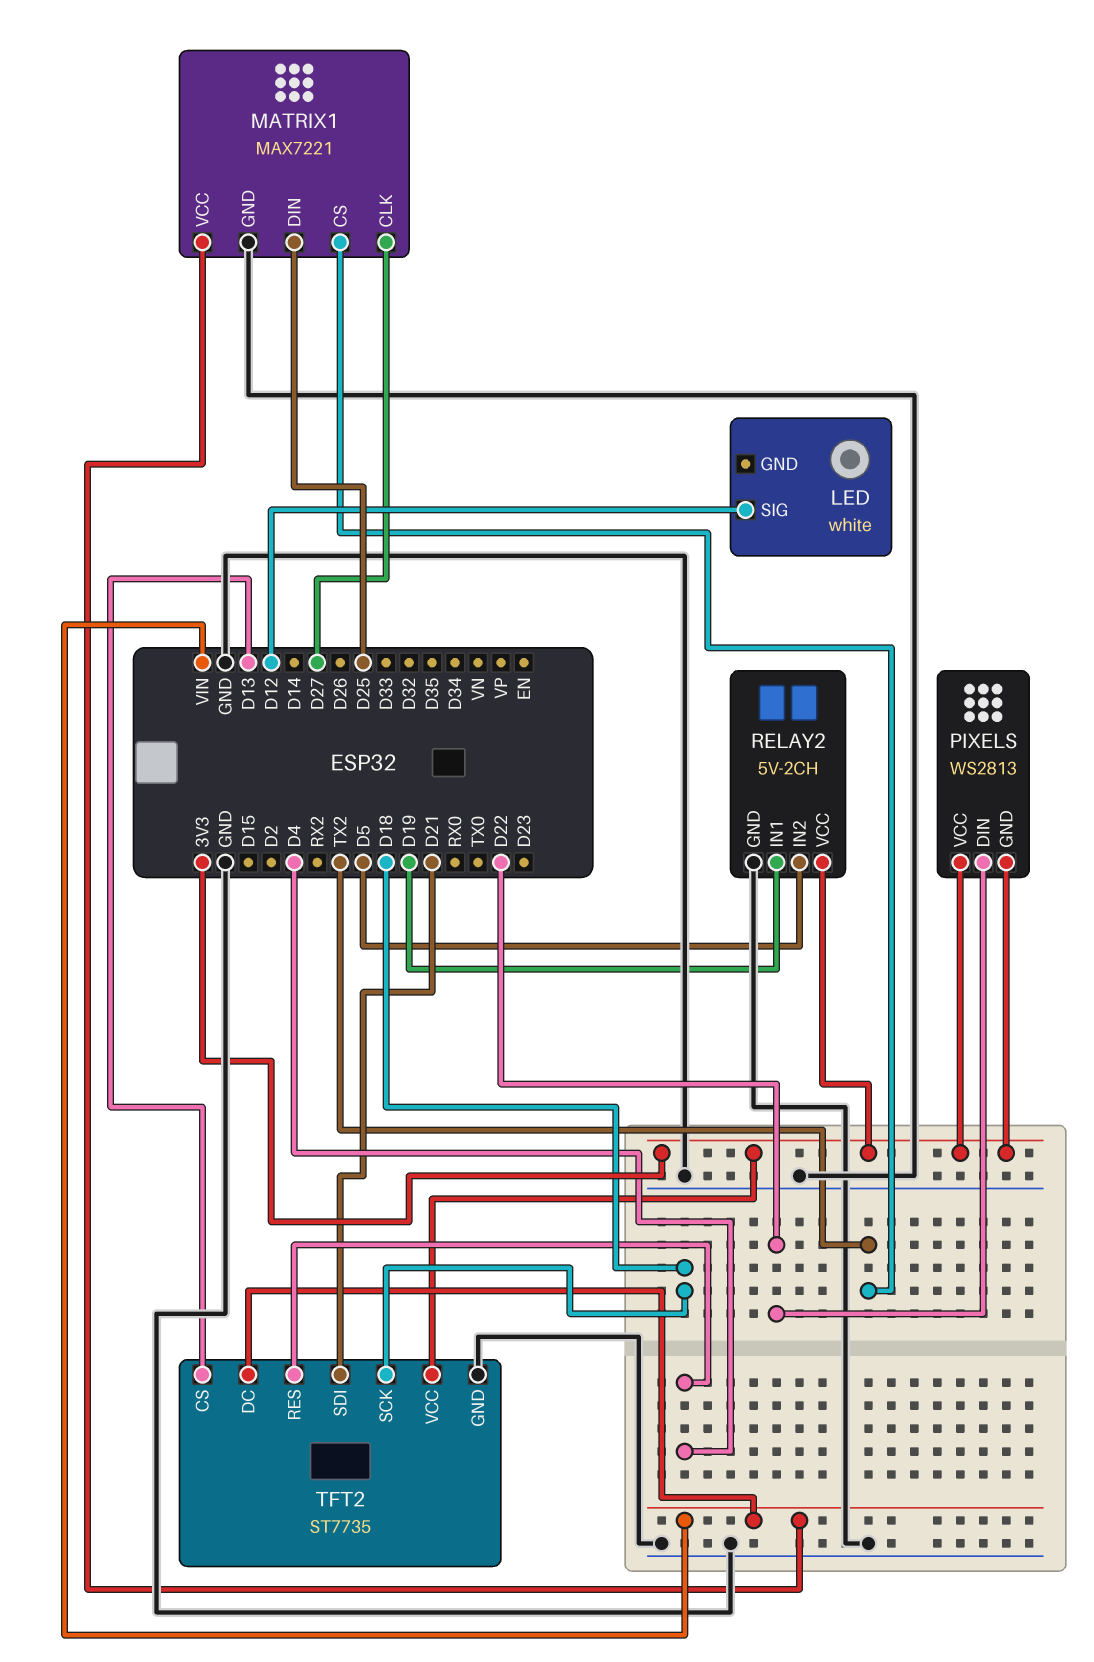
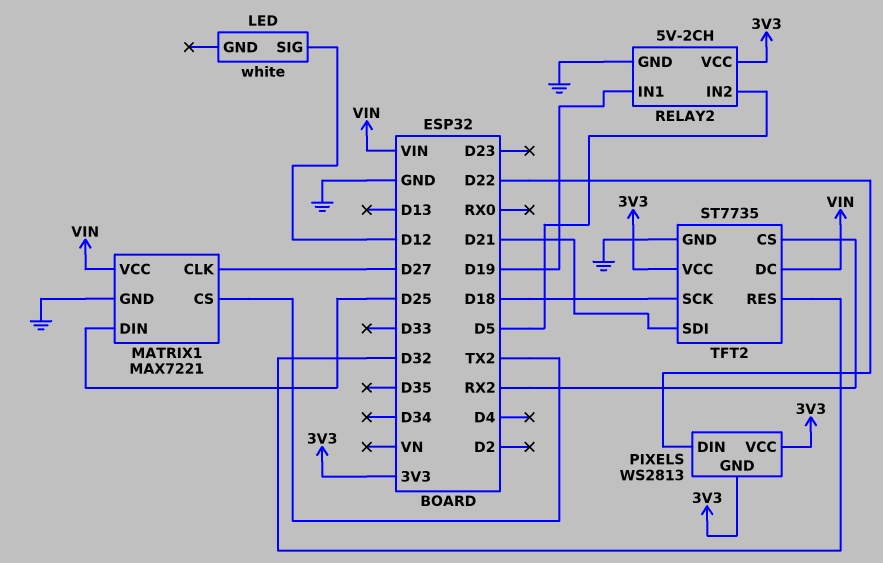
TFT2 pin CS: D13 -> RX2
TFT2 pin RES: D4 -> D32

